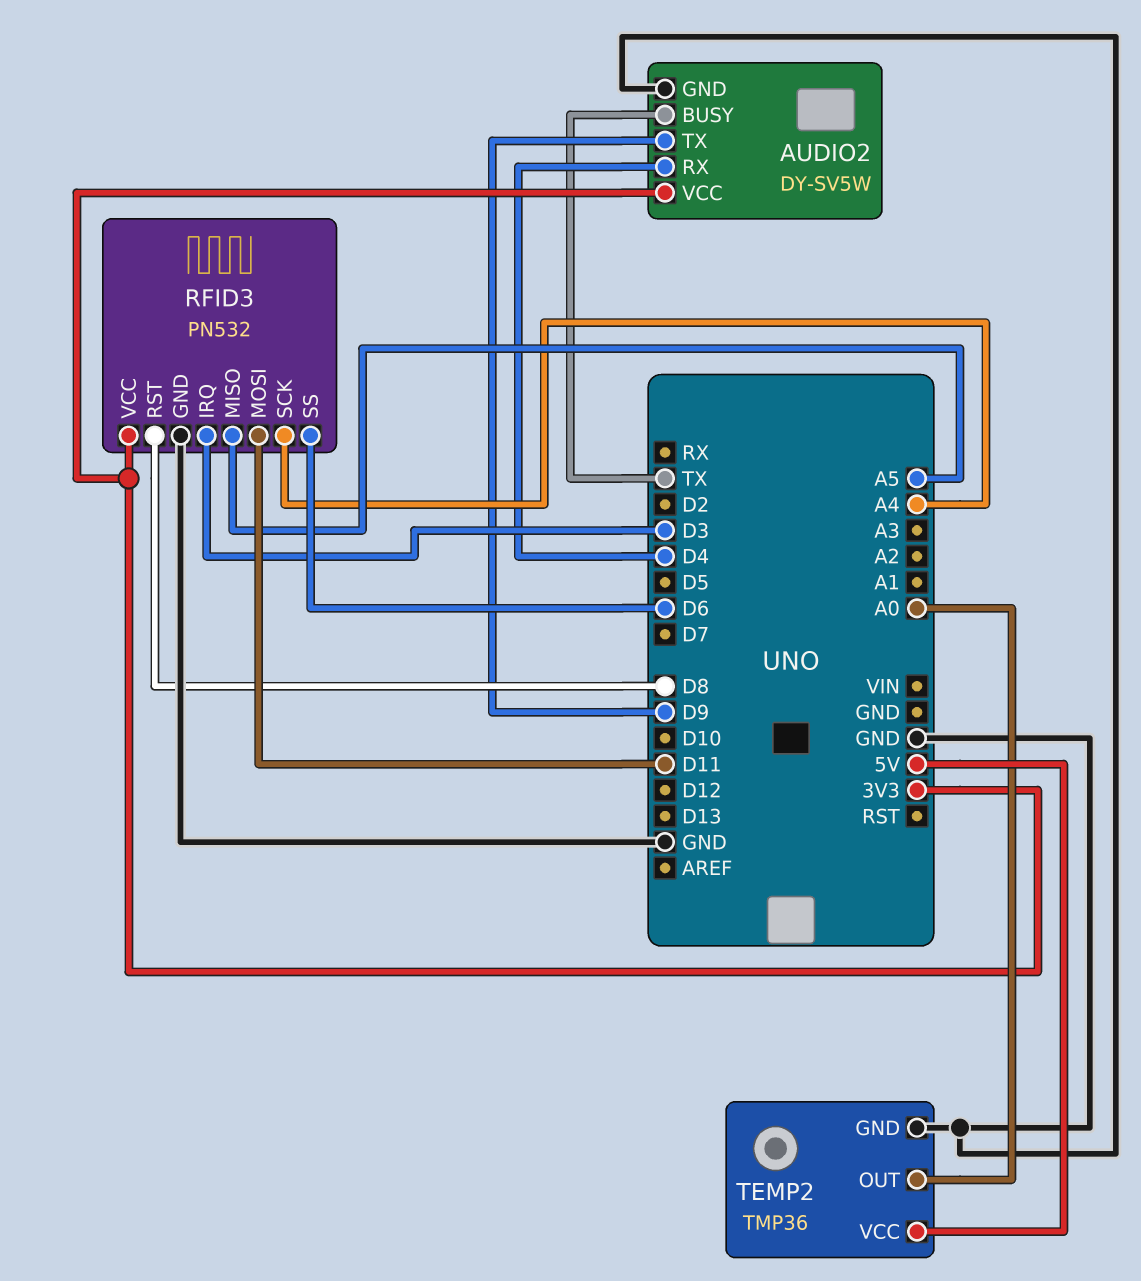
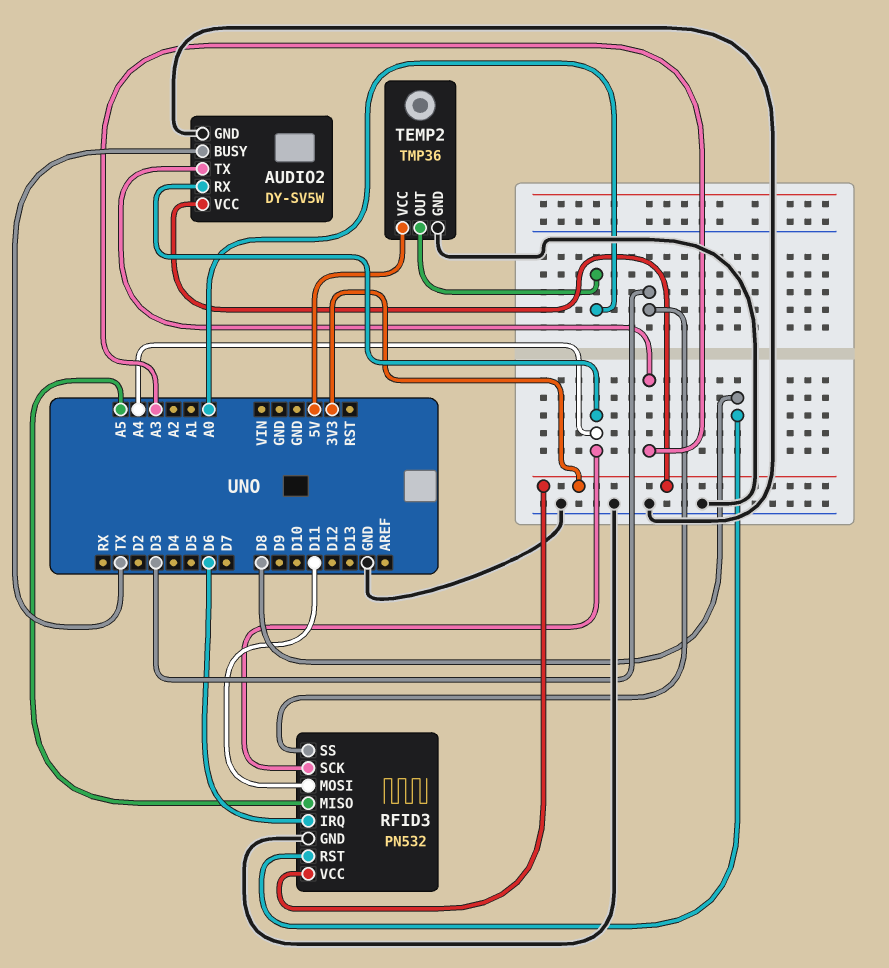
AUDIO2 pin RX: D4 -> A4
AUDIO2 pin TX: D9 -> A3
RFID3 pin IRQ: D3 -> D6
RFID3 pin SS: D6 -> D3

